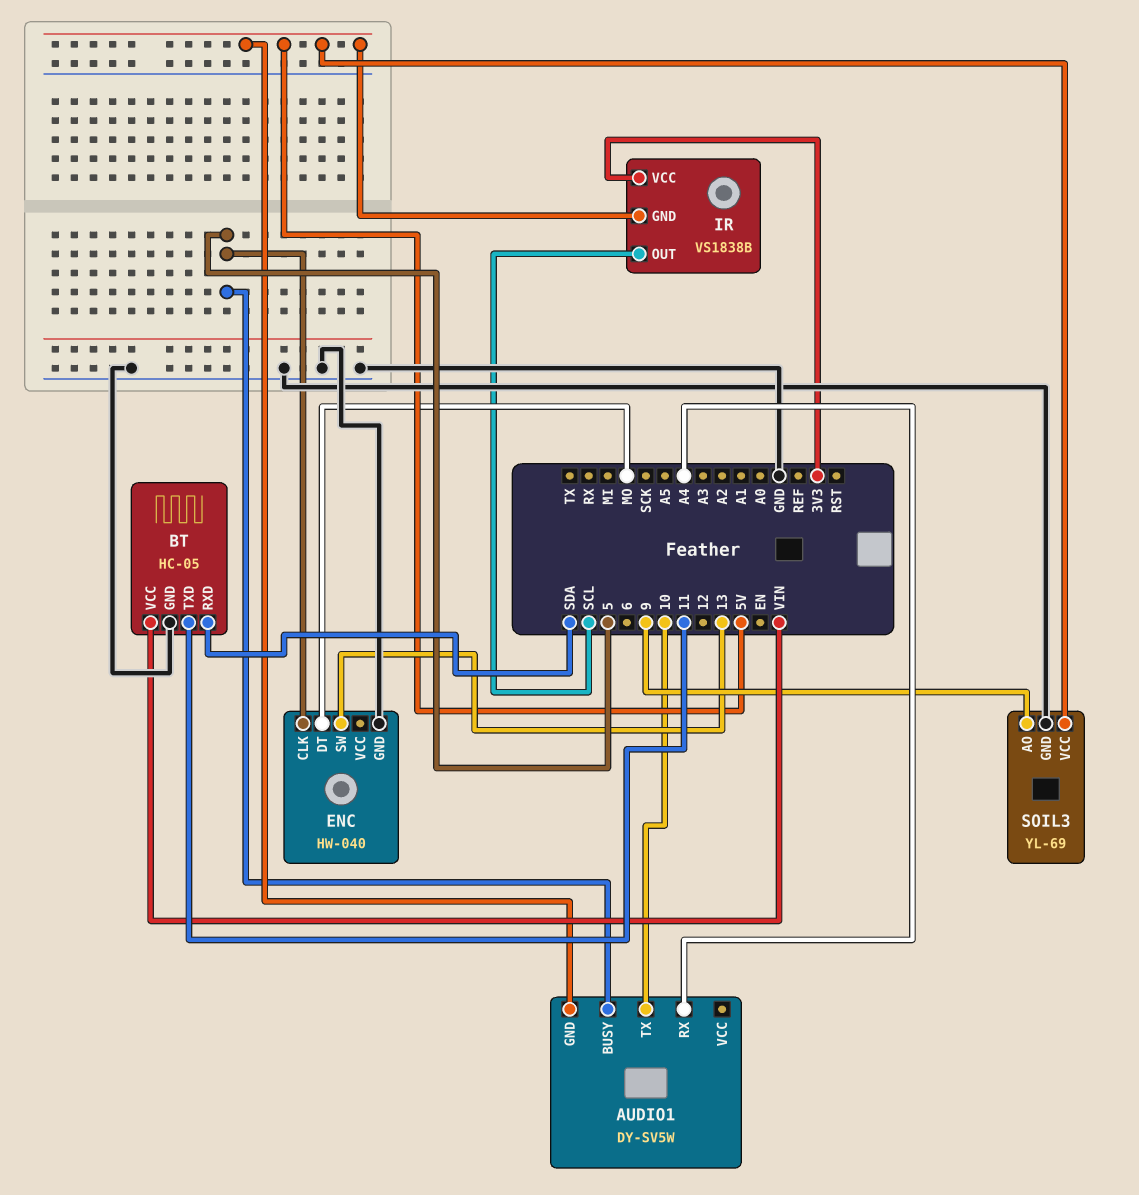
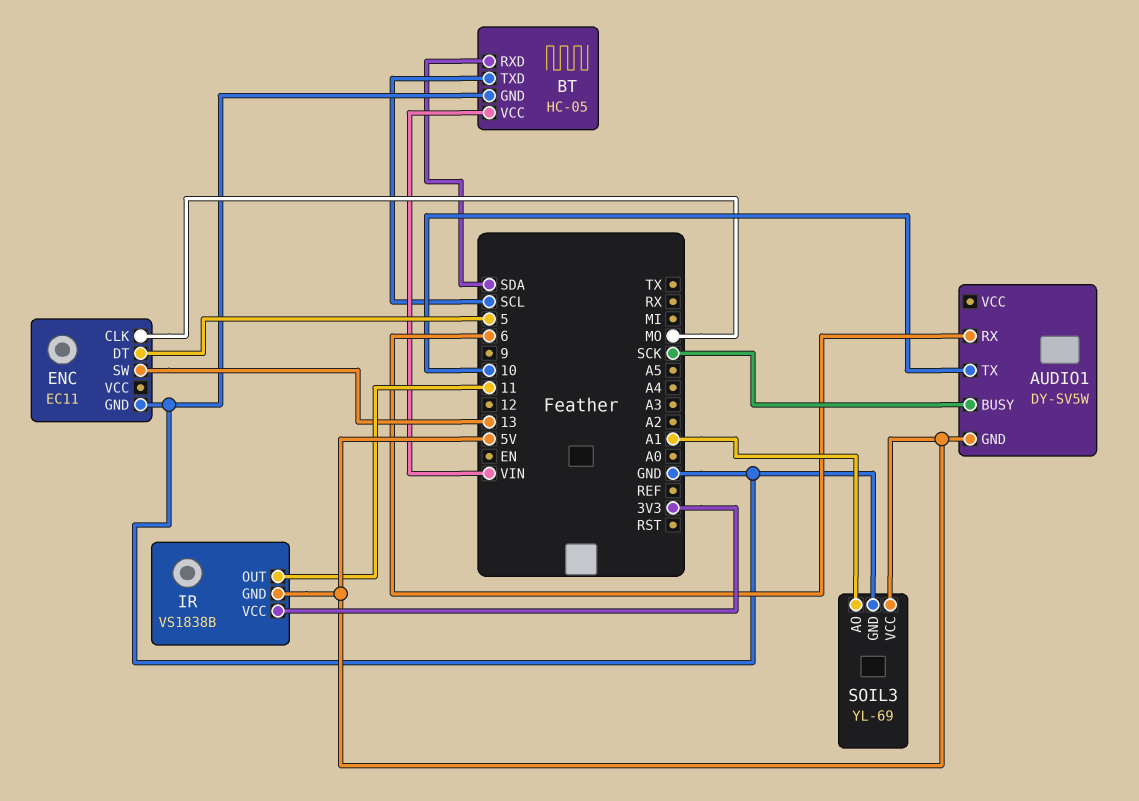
AUDIO1 pin BUSY: 5 -> SCK
AUDIO1 pin RX: A4 -> 6
BT pin TXD: 11 -> SCL
ENC: HW-040 -> EC11
ENC pin CLK: 5 -> MO
ENC pin DT: MO -> 5
IR pin OUT: SCL -> 11
SOIL3 pin AO: 9 -> A1

